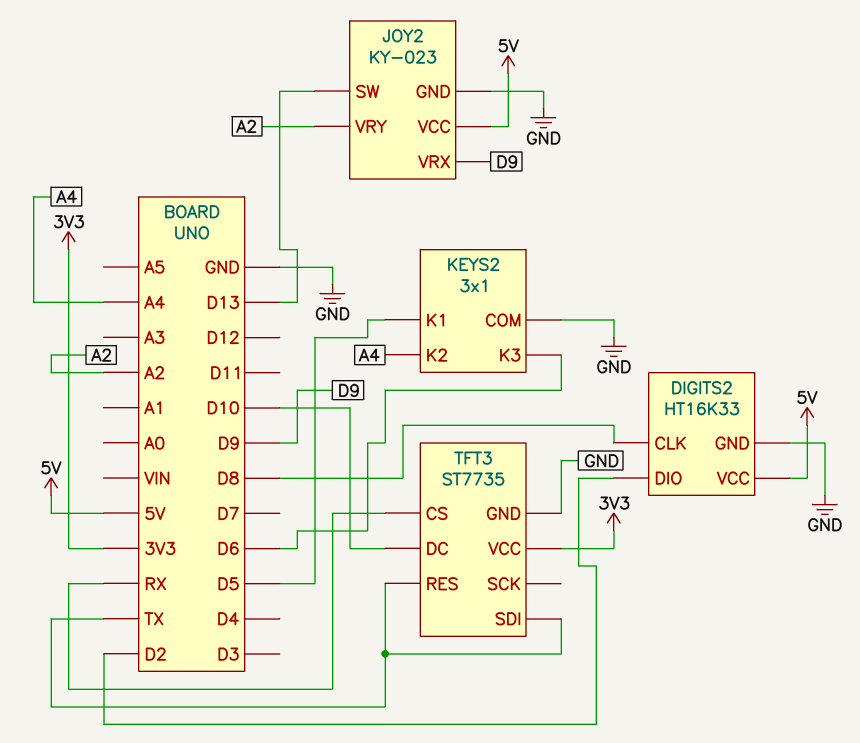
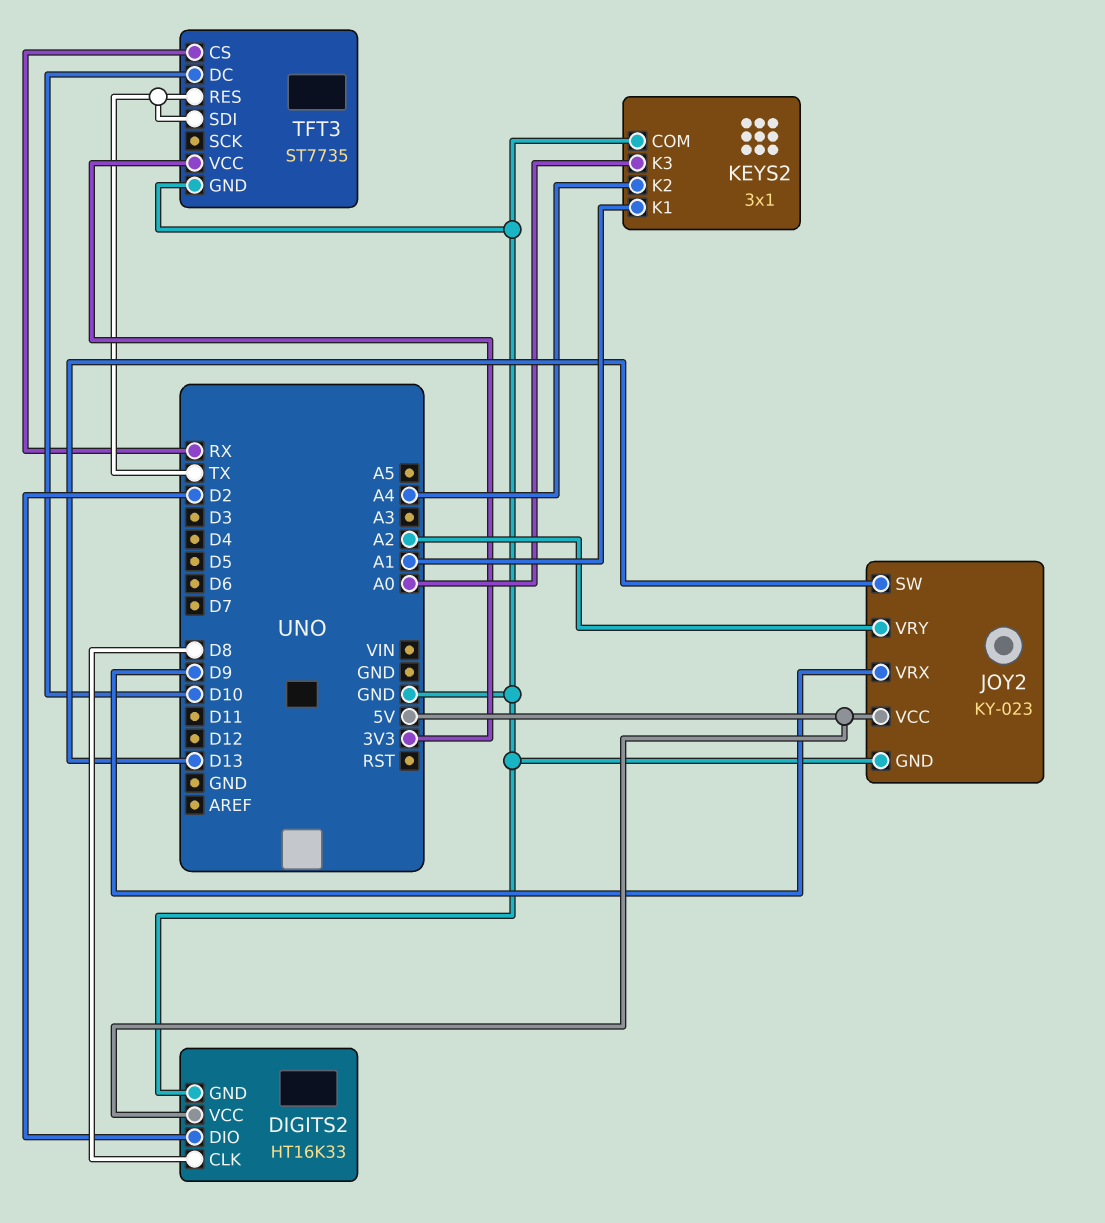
KEYS2 pin K1: D5 -> A1
KEYS2 pin K3: D6 -> A0

